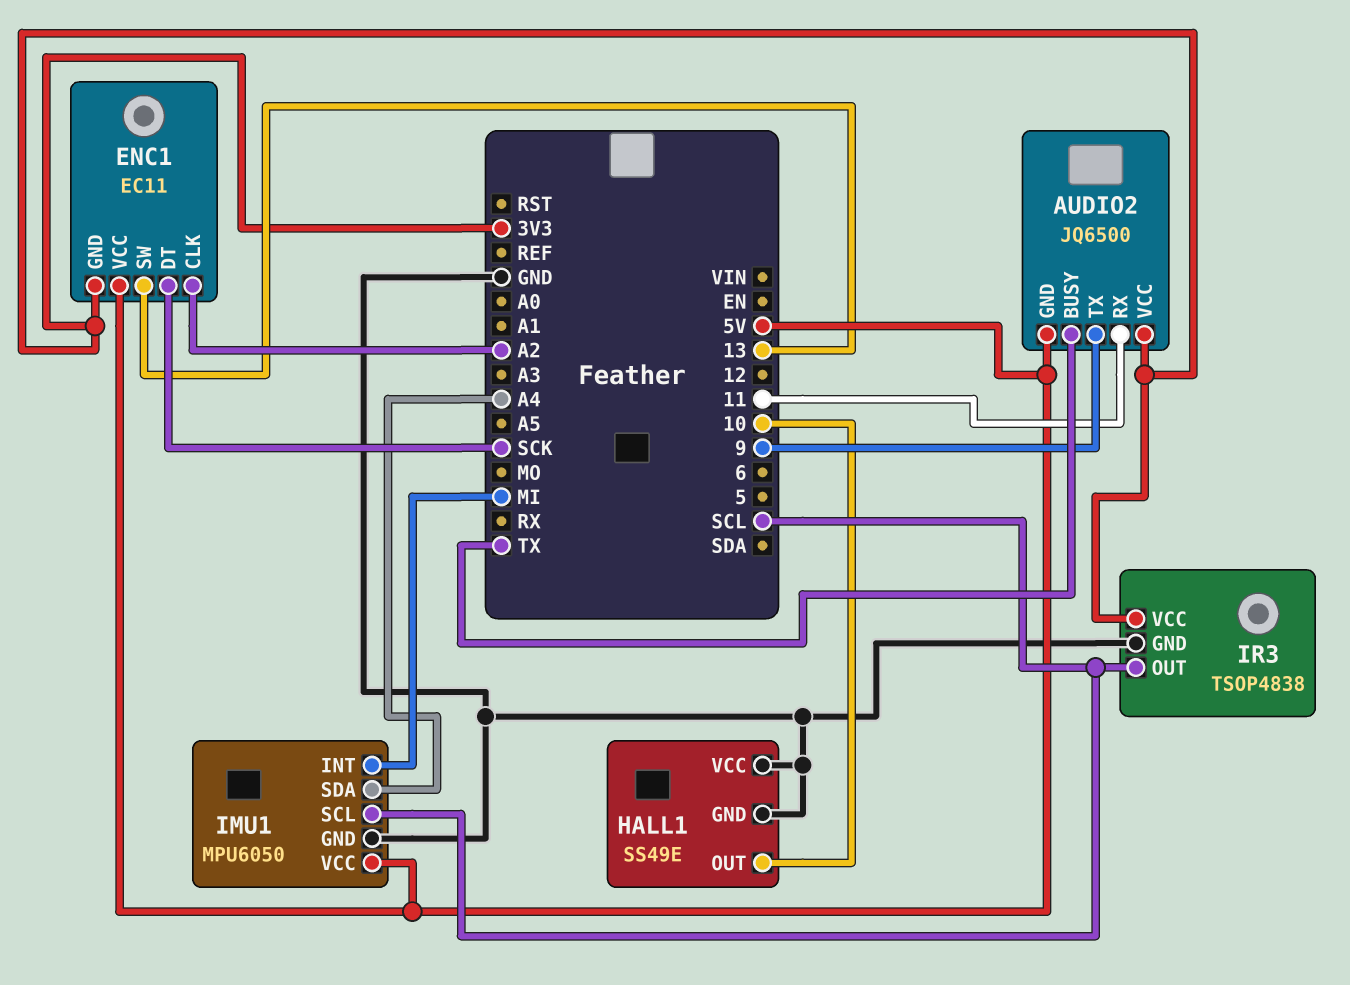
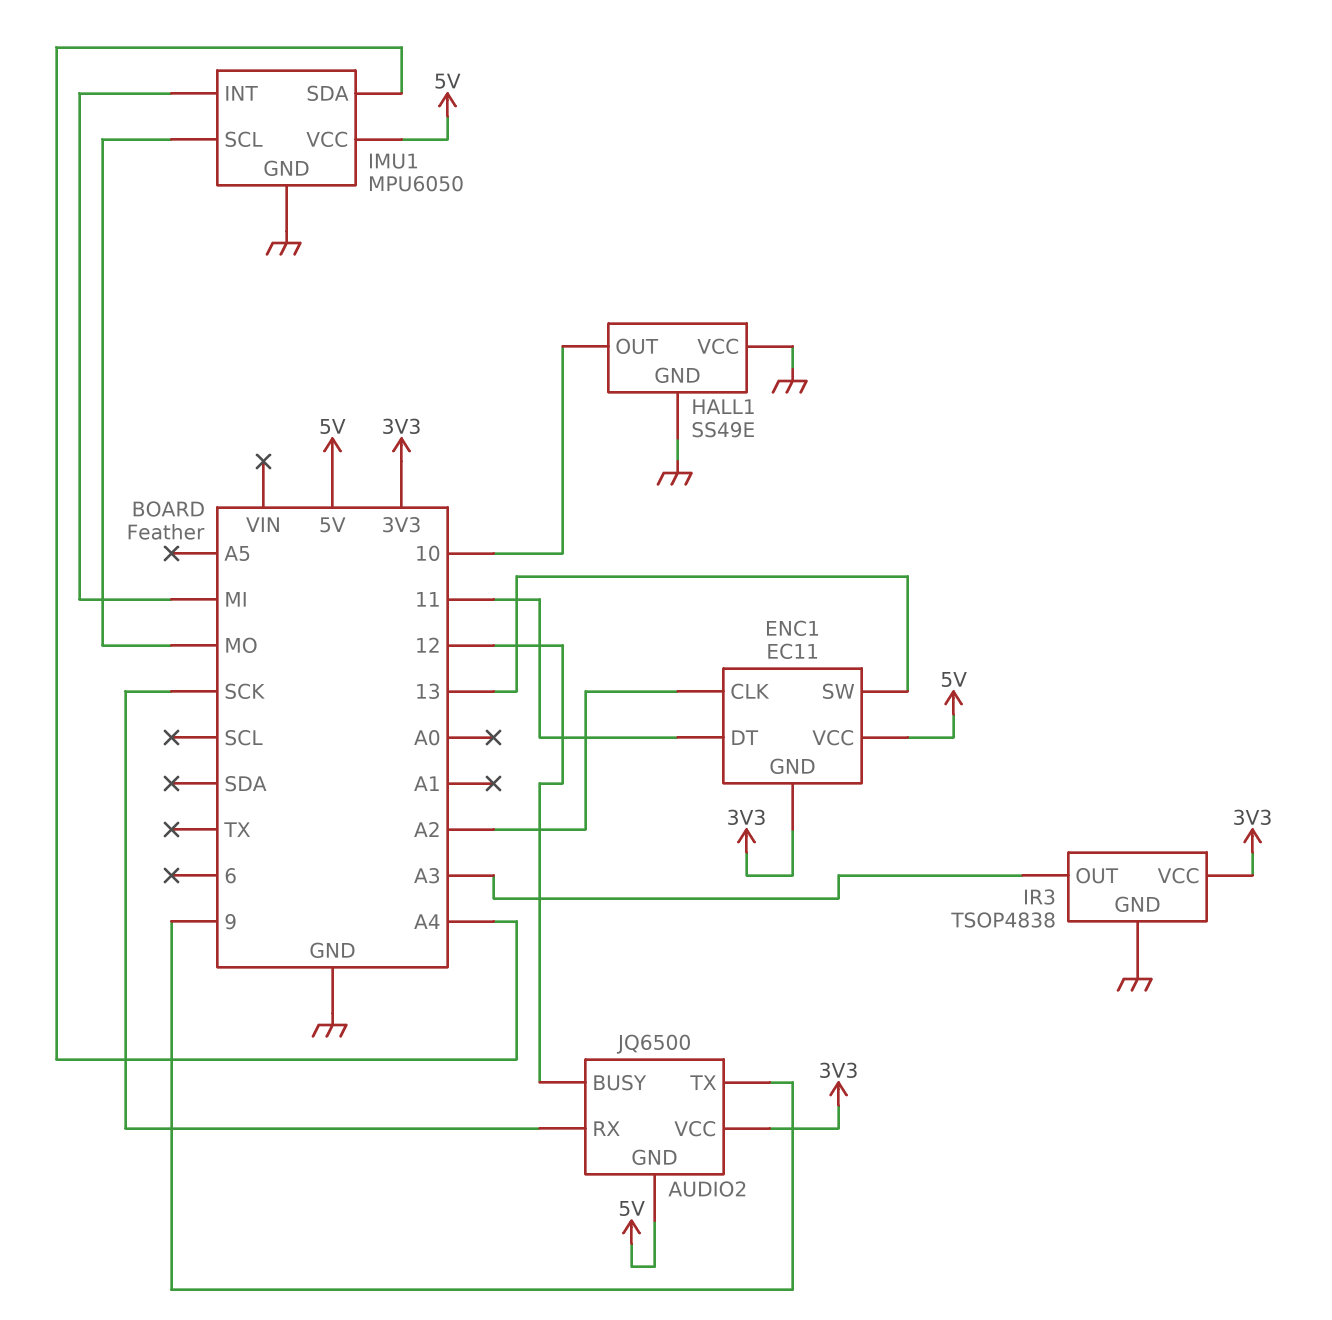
AUDIO2 pin BUSY: TX -> 12
AUDIO2 pin RX: 11 -> SCK
ENC1 pin DT: SCK -> 11
IMU1 pin SCL: SCL -> MO
IR3 pin OUT: SCL -> A3

